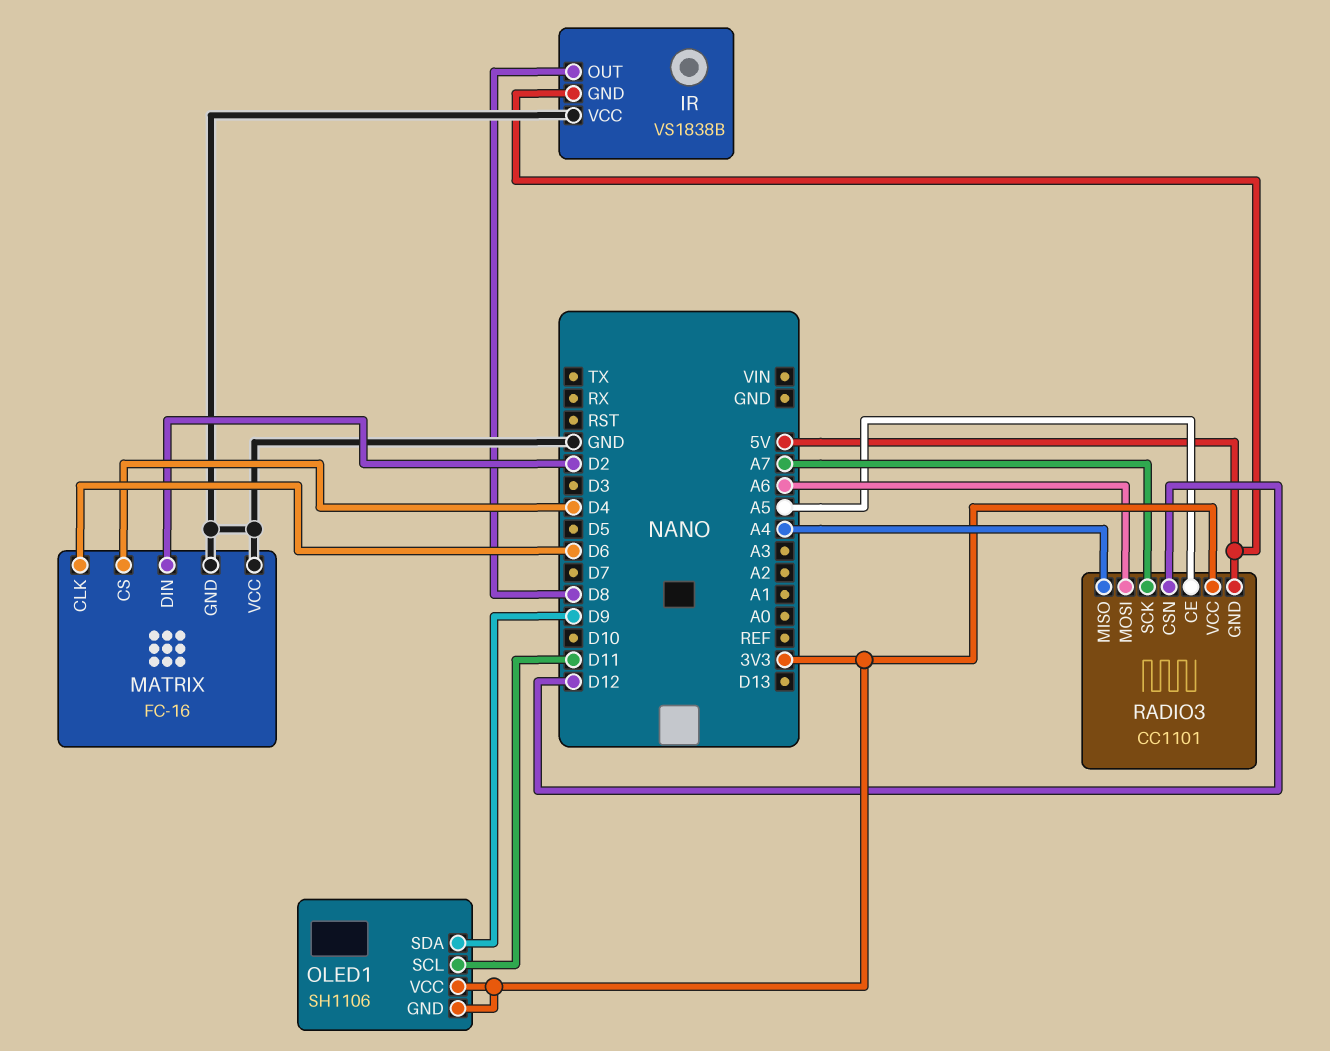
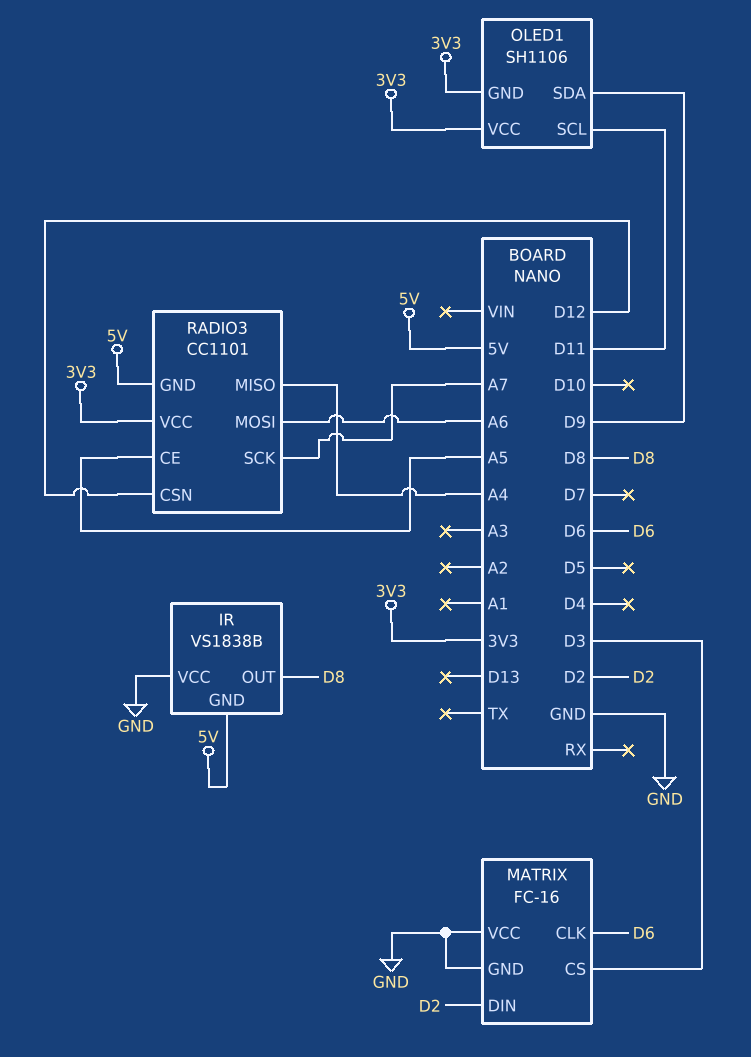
MATRIX pin CS: D4 -> D3

